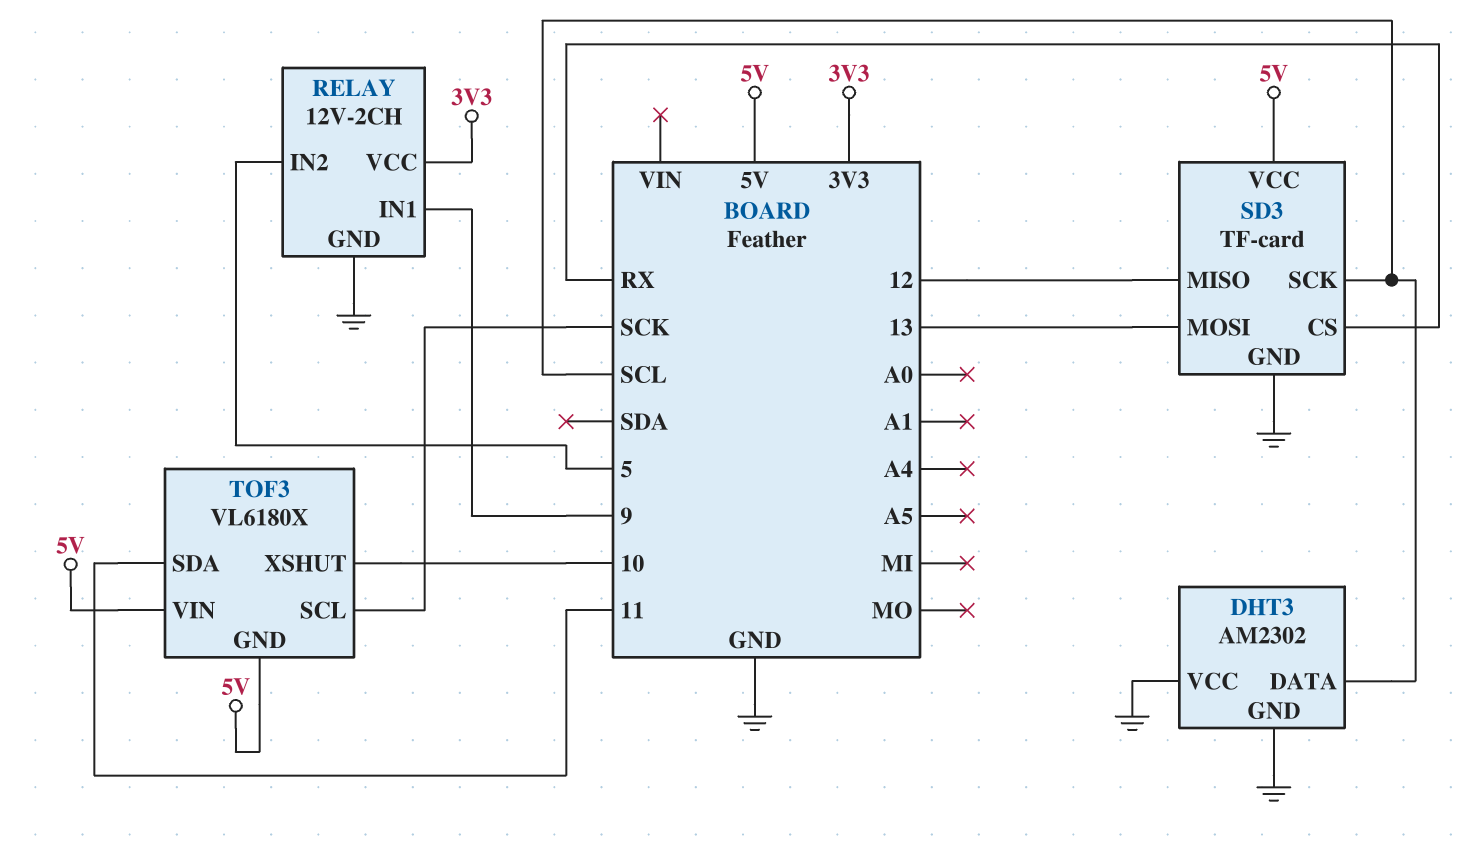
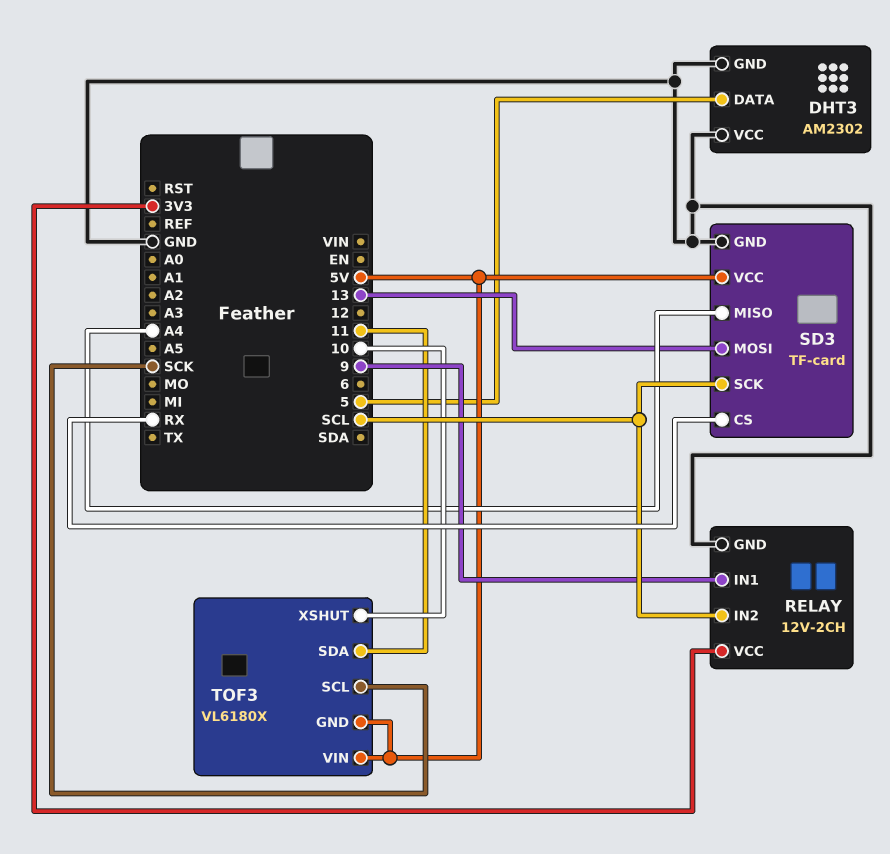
DHT3 pin DATA: SCL -> 5
RELAY pin IN2: 5 -> SCL
SD3 pin MISO: 12 -> A4

